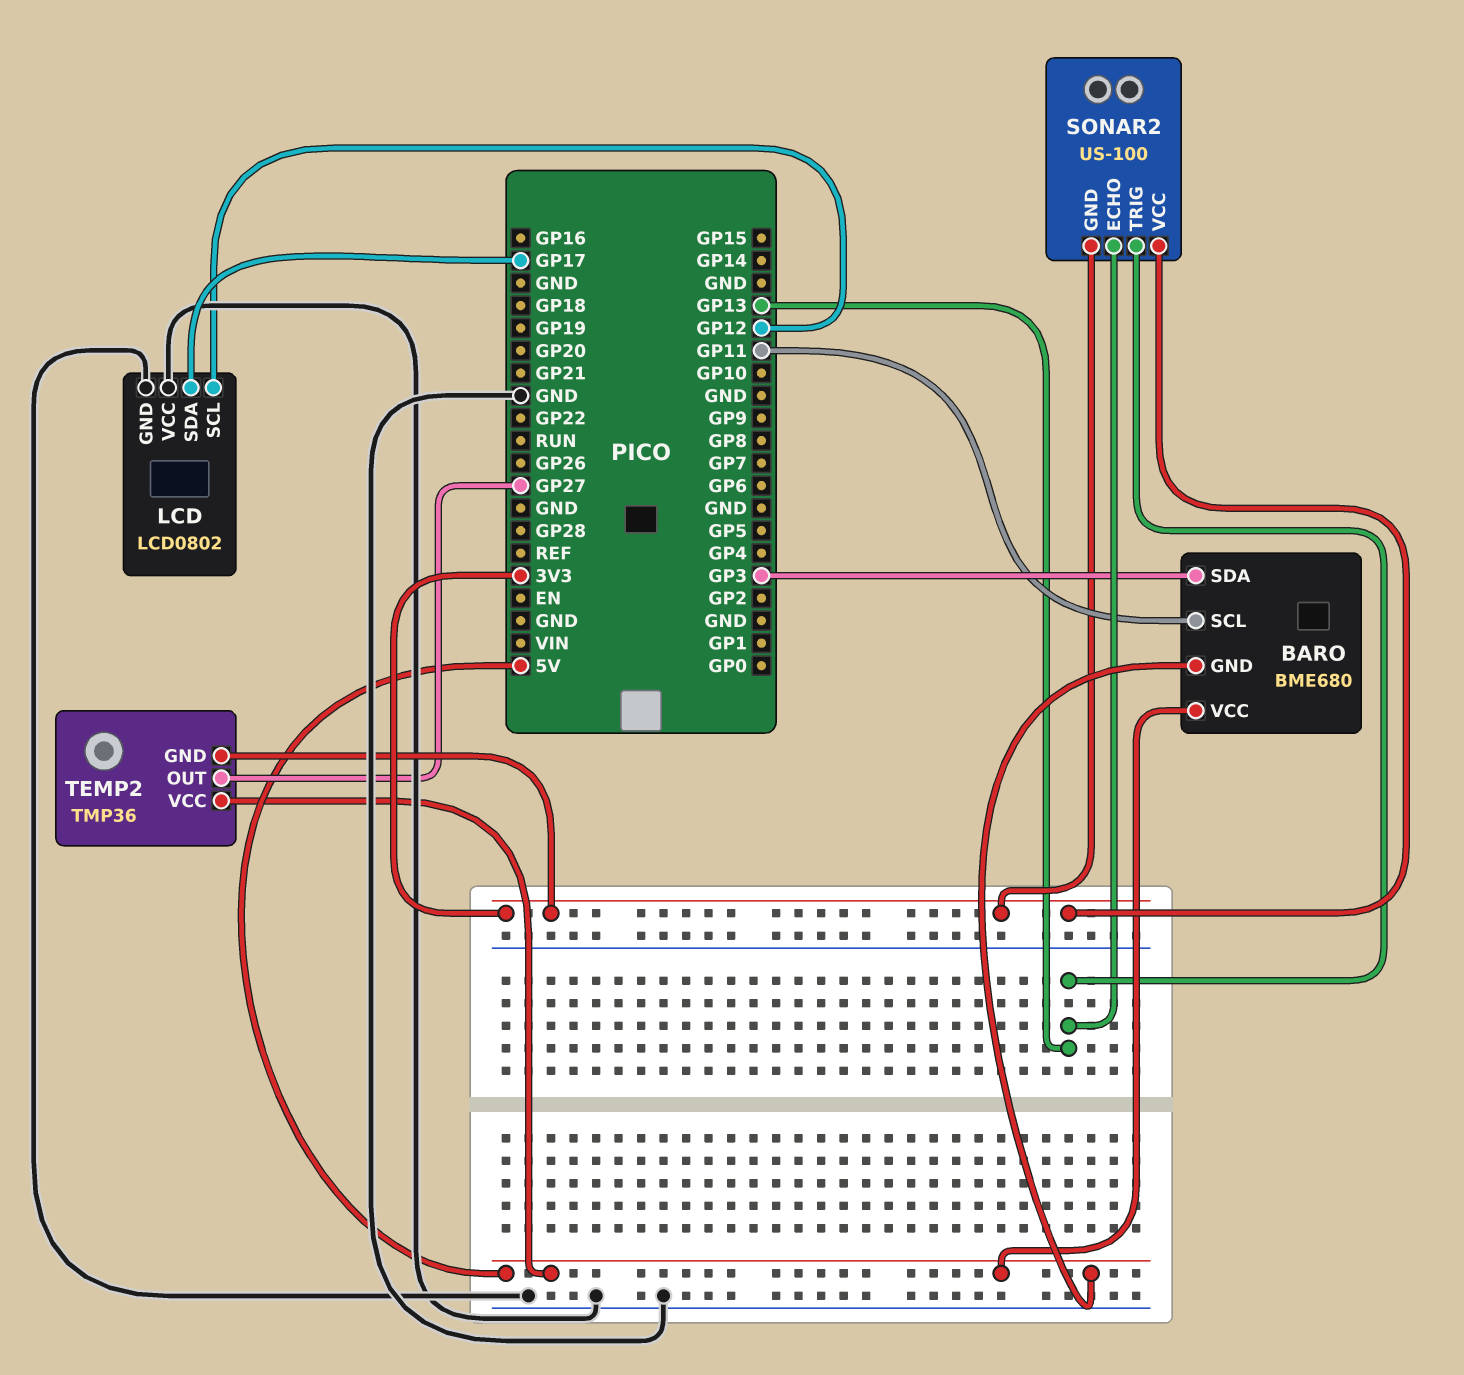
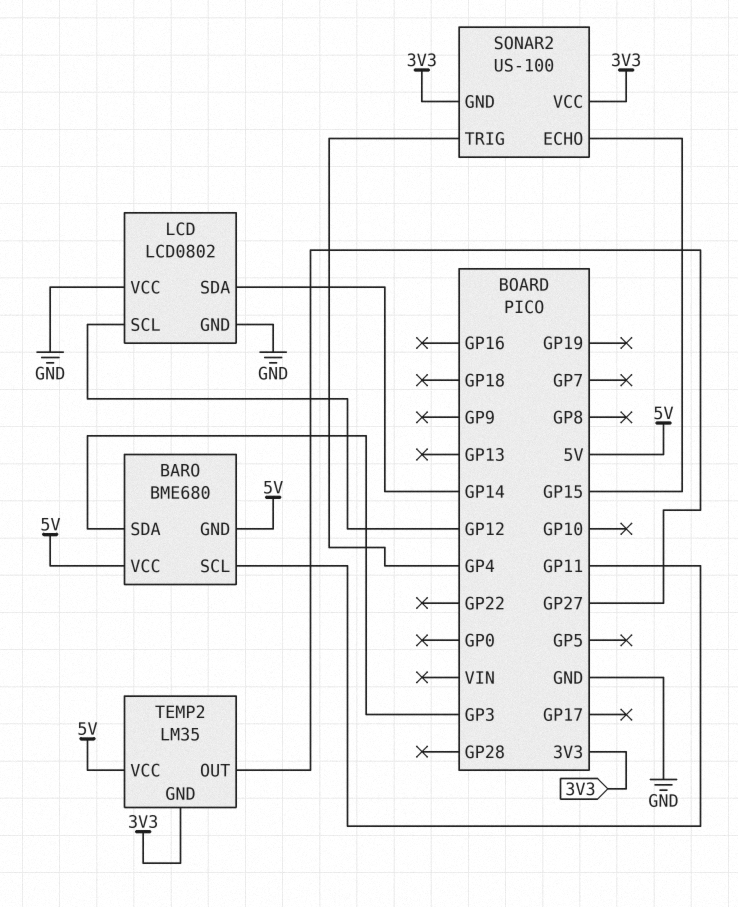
LCD pin SDA: GP17 -> GP14
SONAR2 pin ECHO: GP13 -> GP15
SONAR2 pin TRIG: GP13 -> GP4
TEMP2: TMP36 -> LM35

